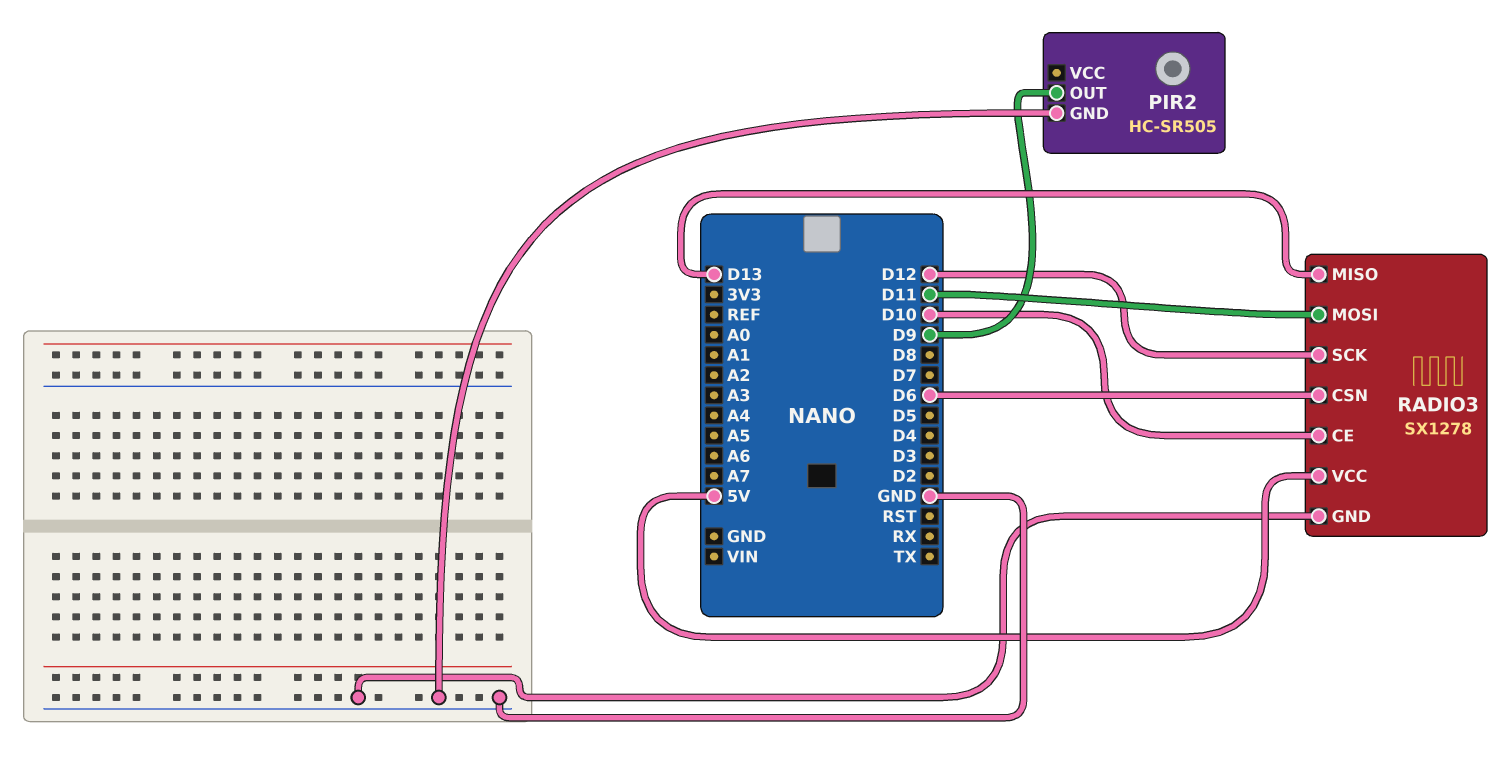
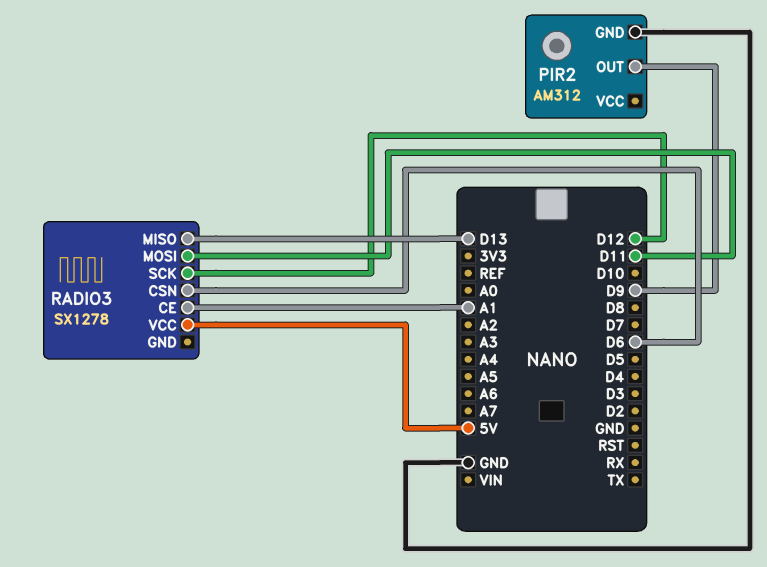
PIR2: HC-SR505 -> AM312
RADIO3 pin CE: D10 -> A1
RADIO3 pin GND: GND -> none

